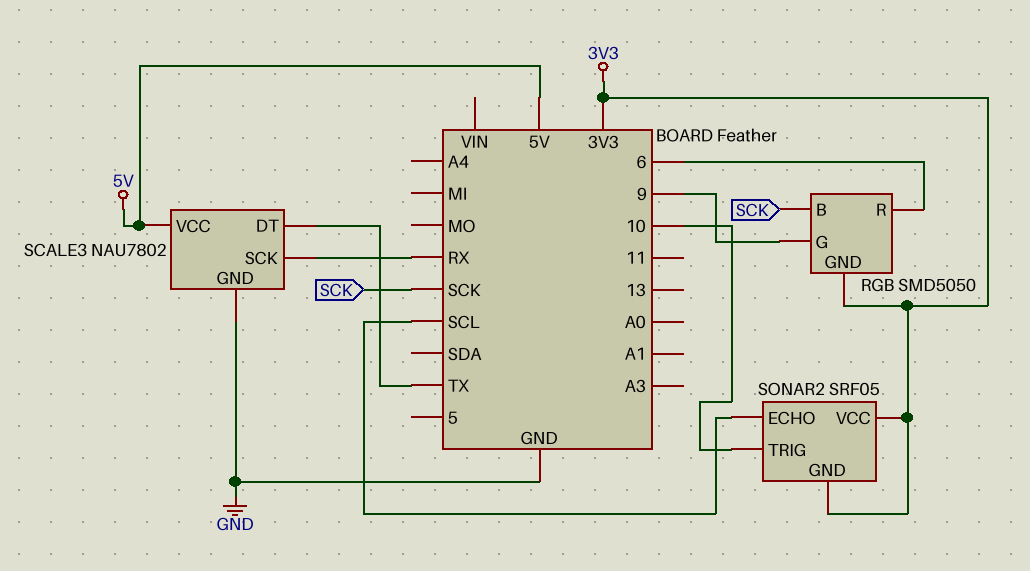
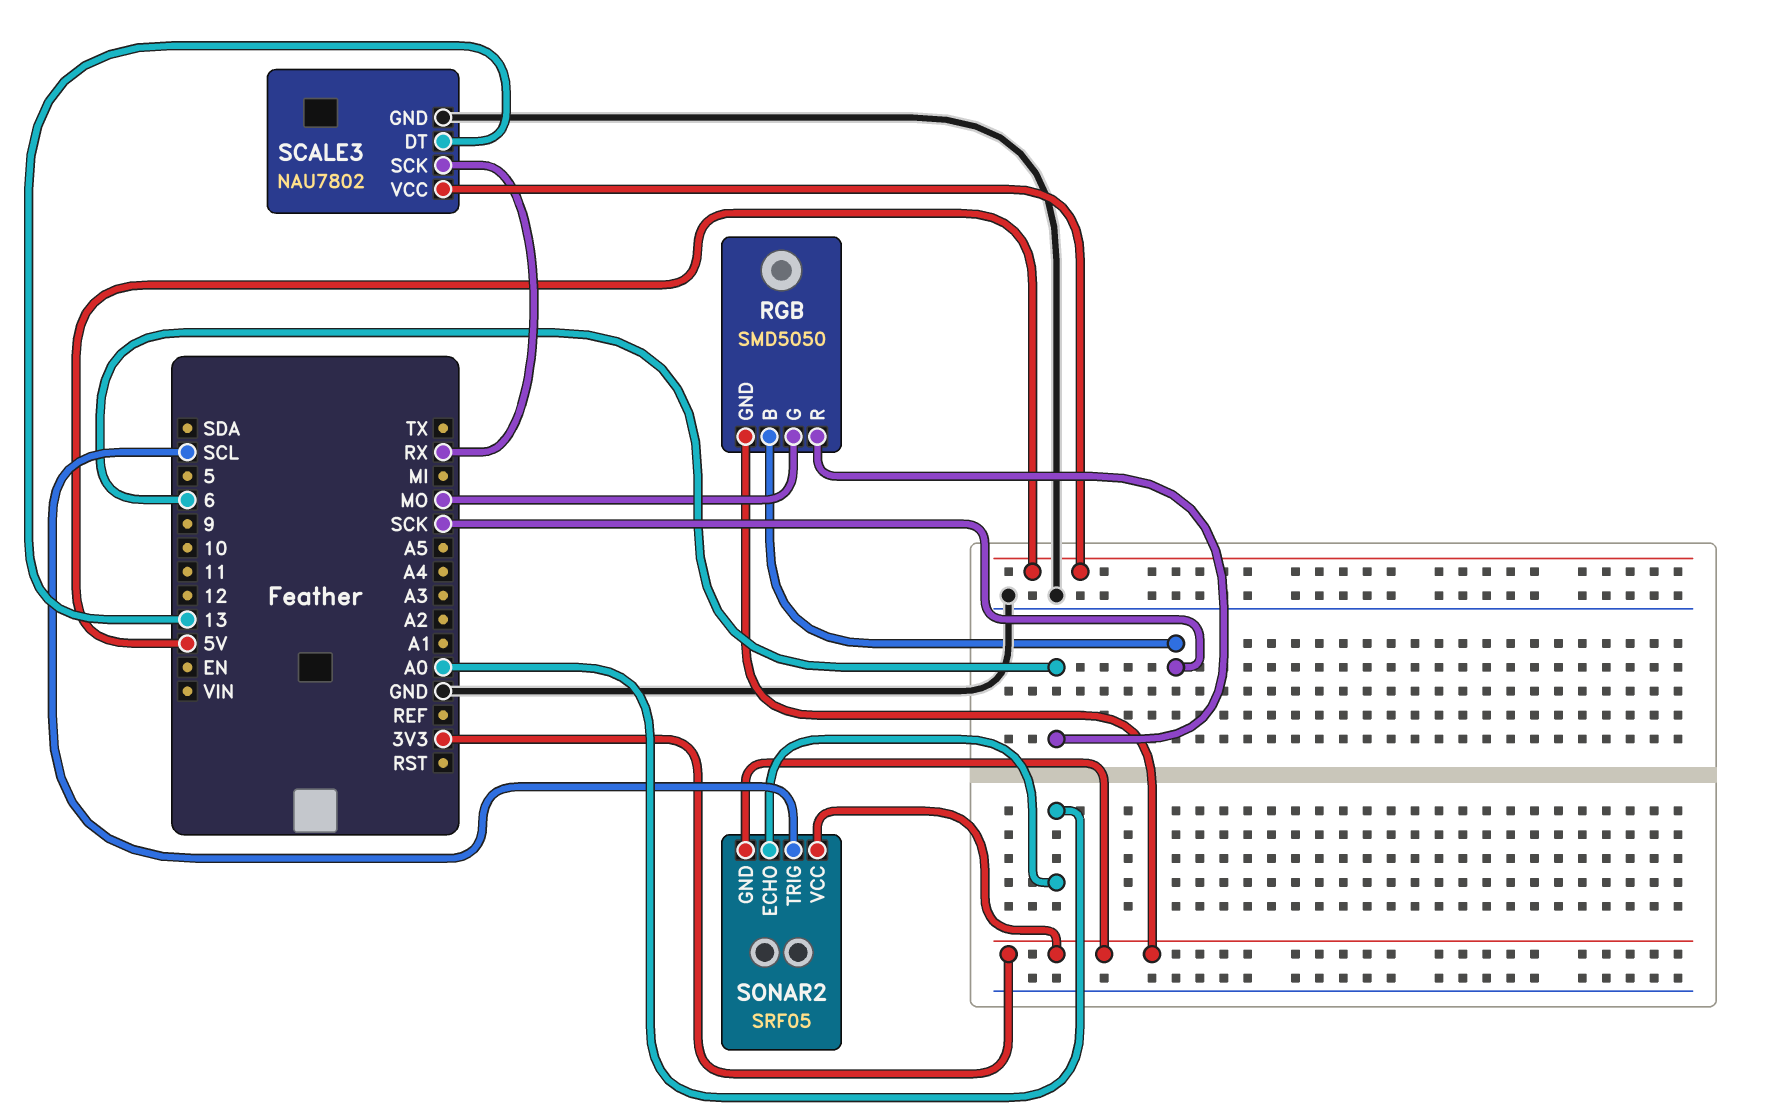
RGB pin G: 9 -> MO
SCALE3 pin DT: TX -> 13
SONAR2 pin ECHO: SCL -> A0
SONAR2 pin TRIG: 10 -> SCL

